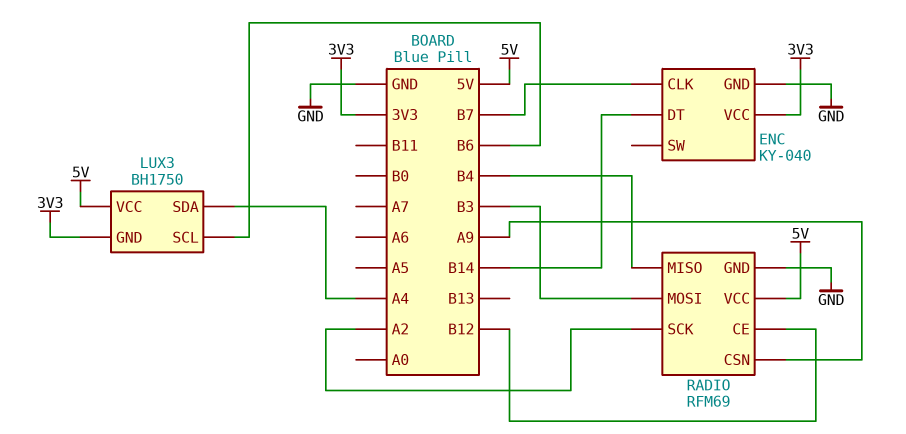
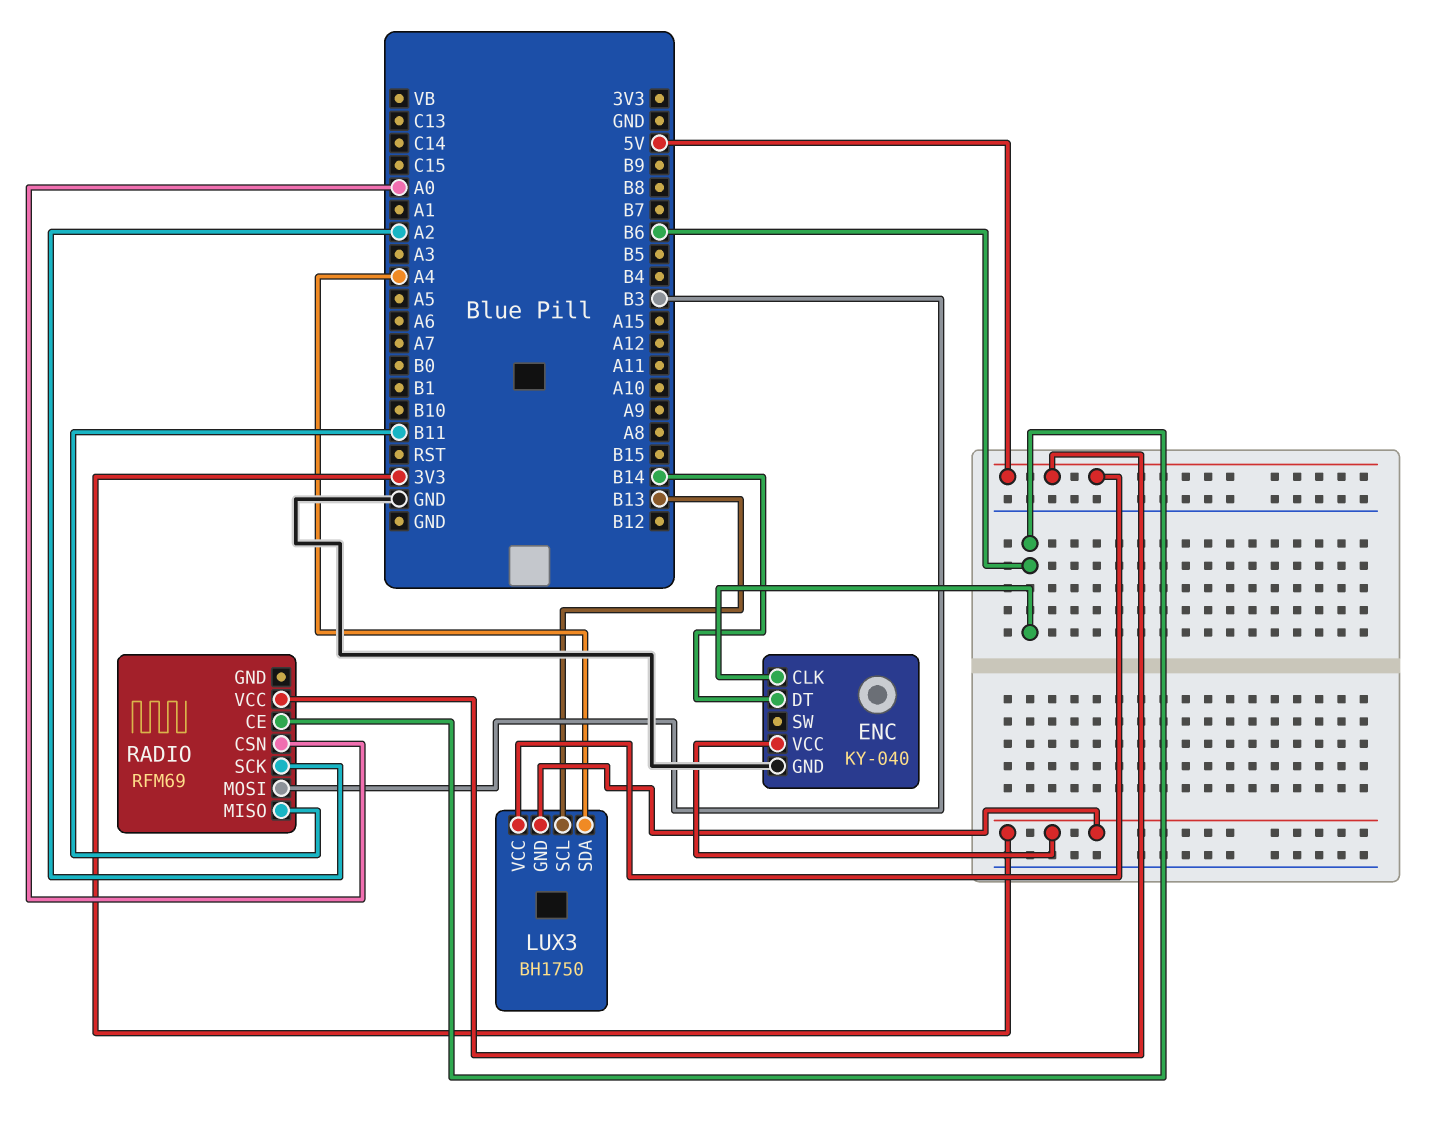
ENC pin CLK: B7 -> B6
LUX3 pin SCL: B6 -> B13
RADIO pin CE: B12 -> B6
RADIO pin CSN: A9 -> A0
RADIO pin GND: GND -> none
RADIO pin MISO: B4 -> B11

